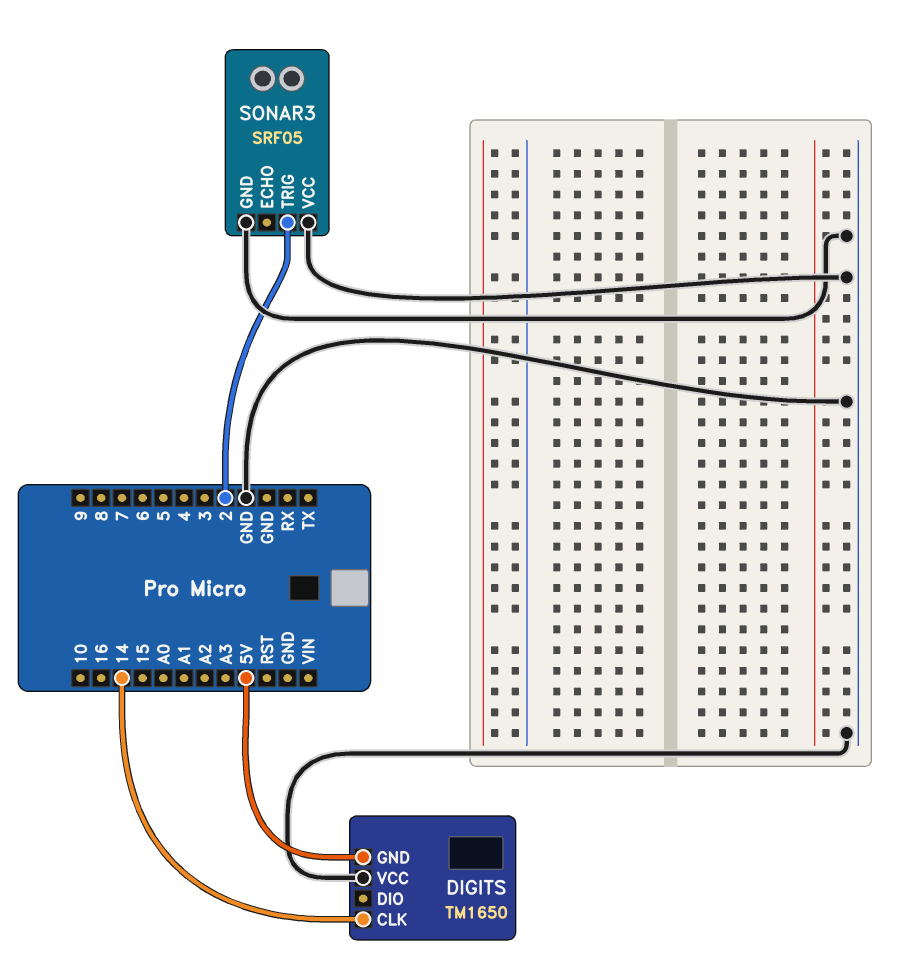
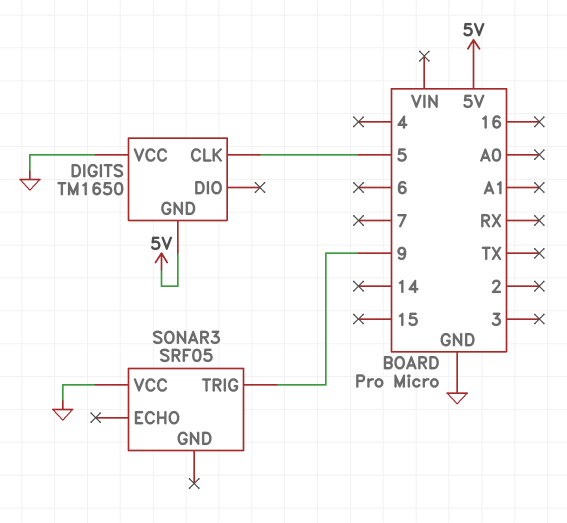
DIGITS pin CLK: 14 -> 5
SONAR3 pin GND: GND -> none
SONAR3 pin TRIG: 2 -> 9

